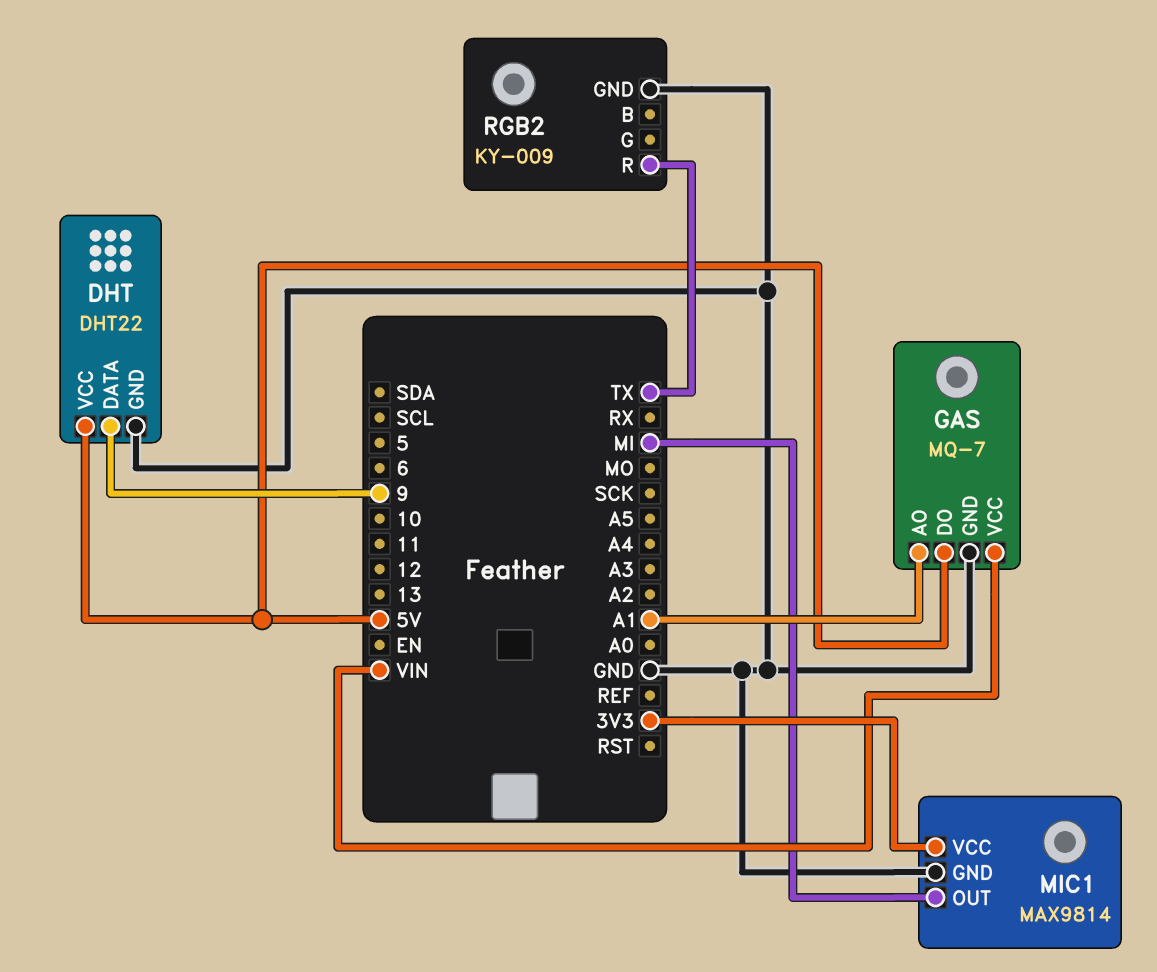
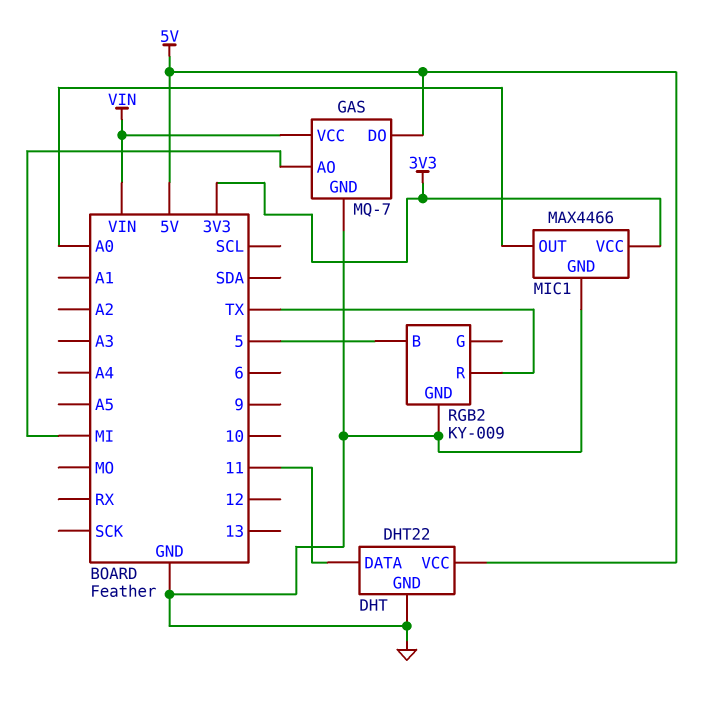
DHT pin DATA: 9 -> 11
GAS pin AO: A1 -> MI
MIC1: MAX9814 -> MAX4466
MIC1 pin OUT: MI -> A0
RGB2 pin B: none -> 5

